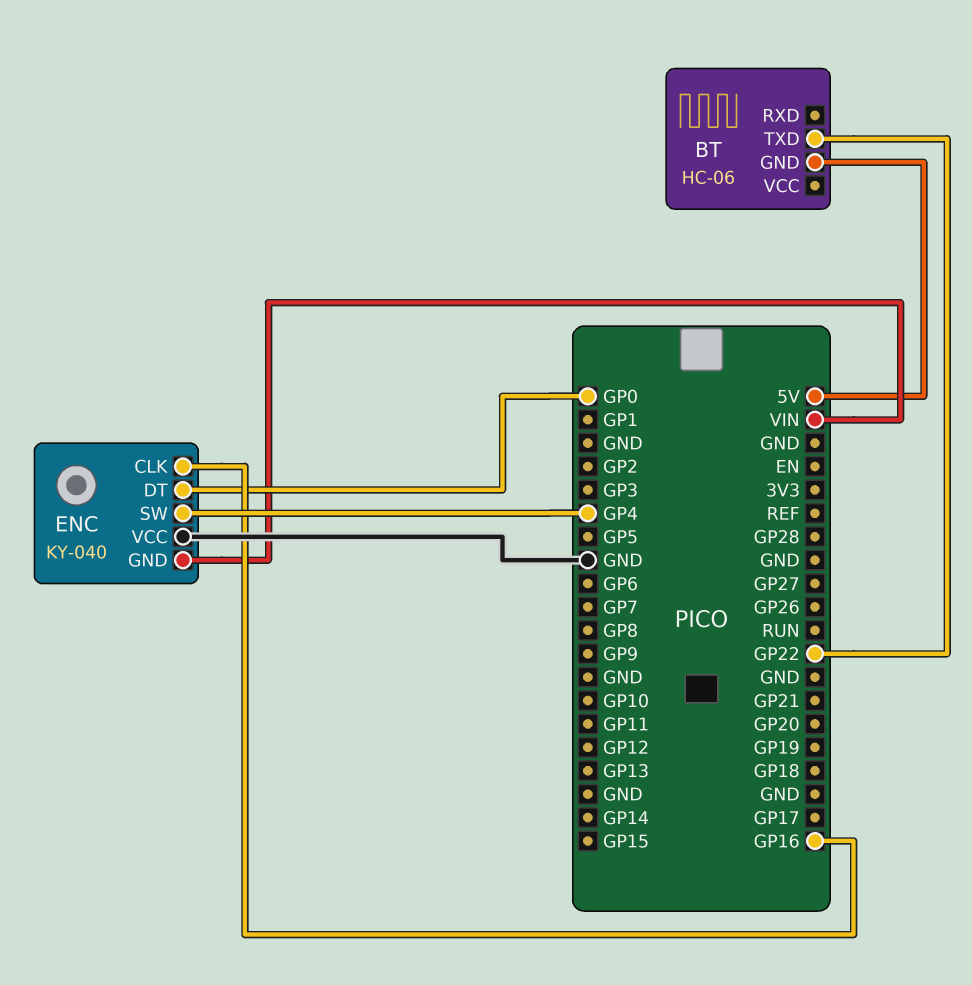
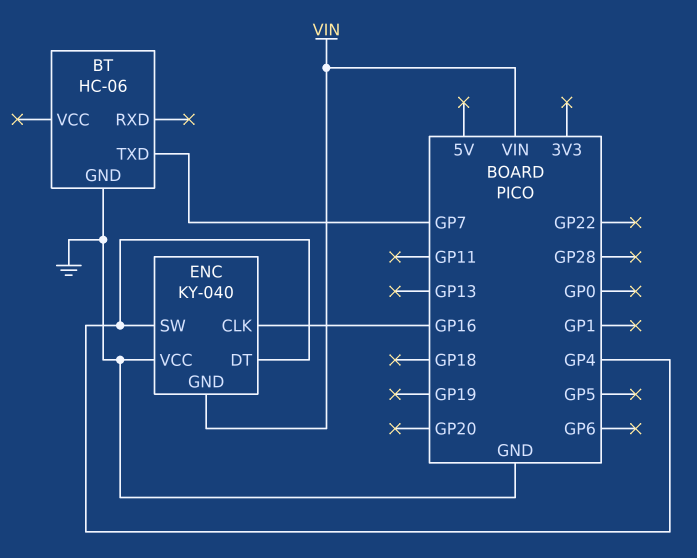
BT pin GND: 5V -> GND
BT pin TXD: GP22 -> GP7
ENC pin DT: GP0 -> GP4

